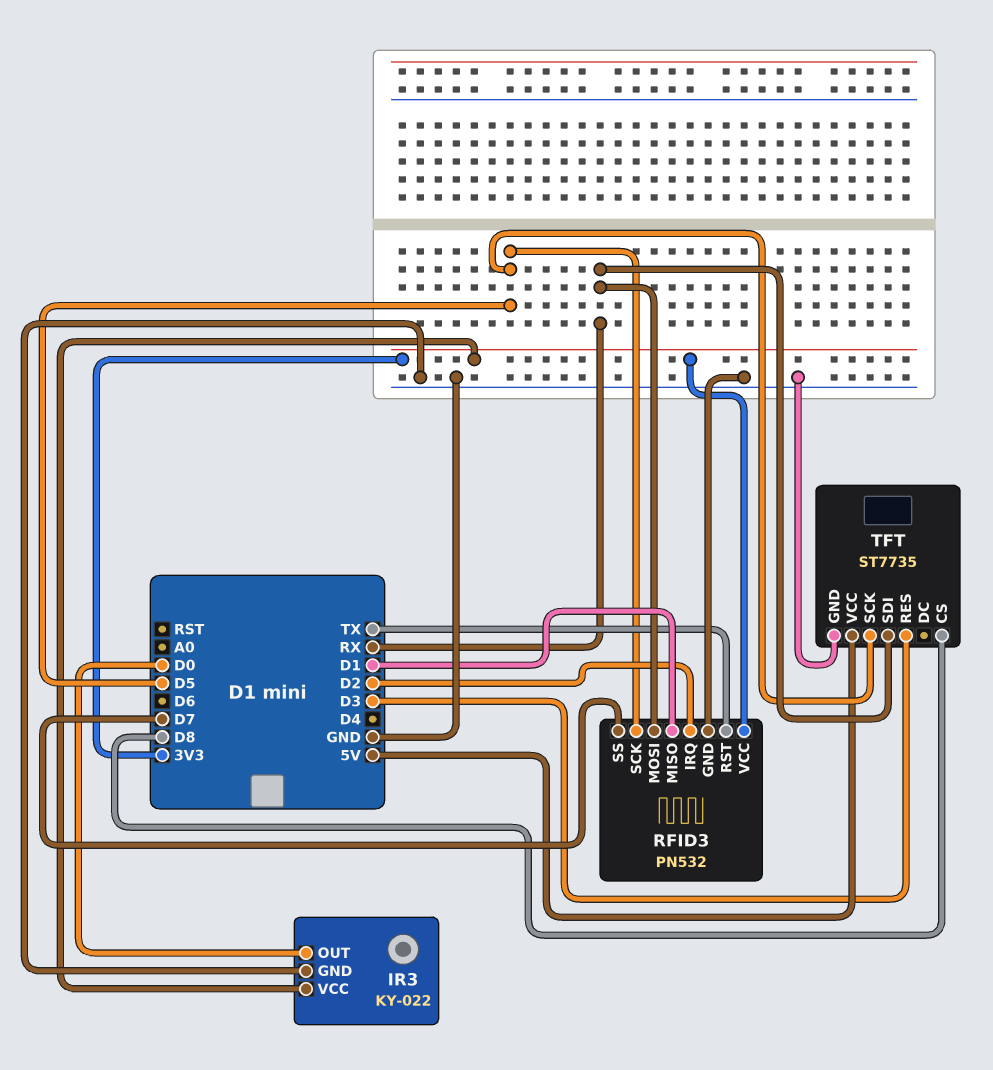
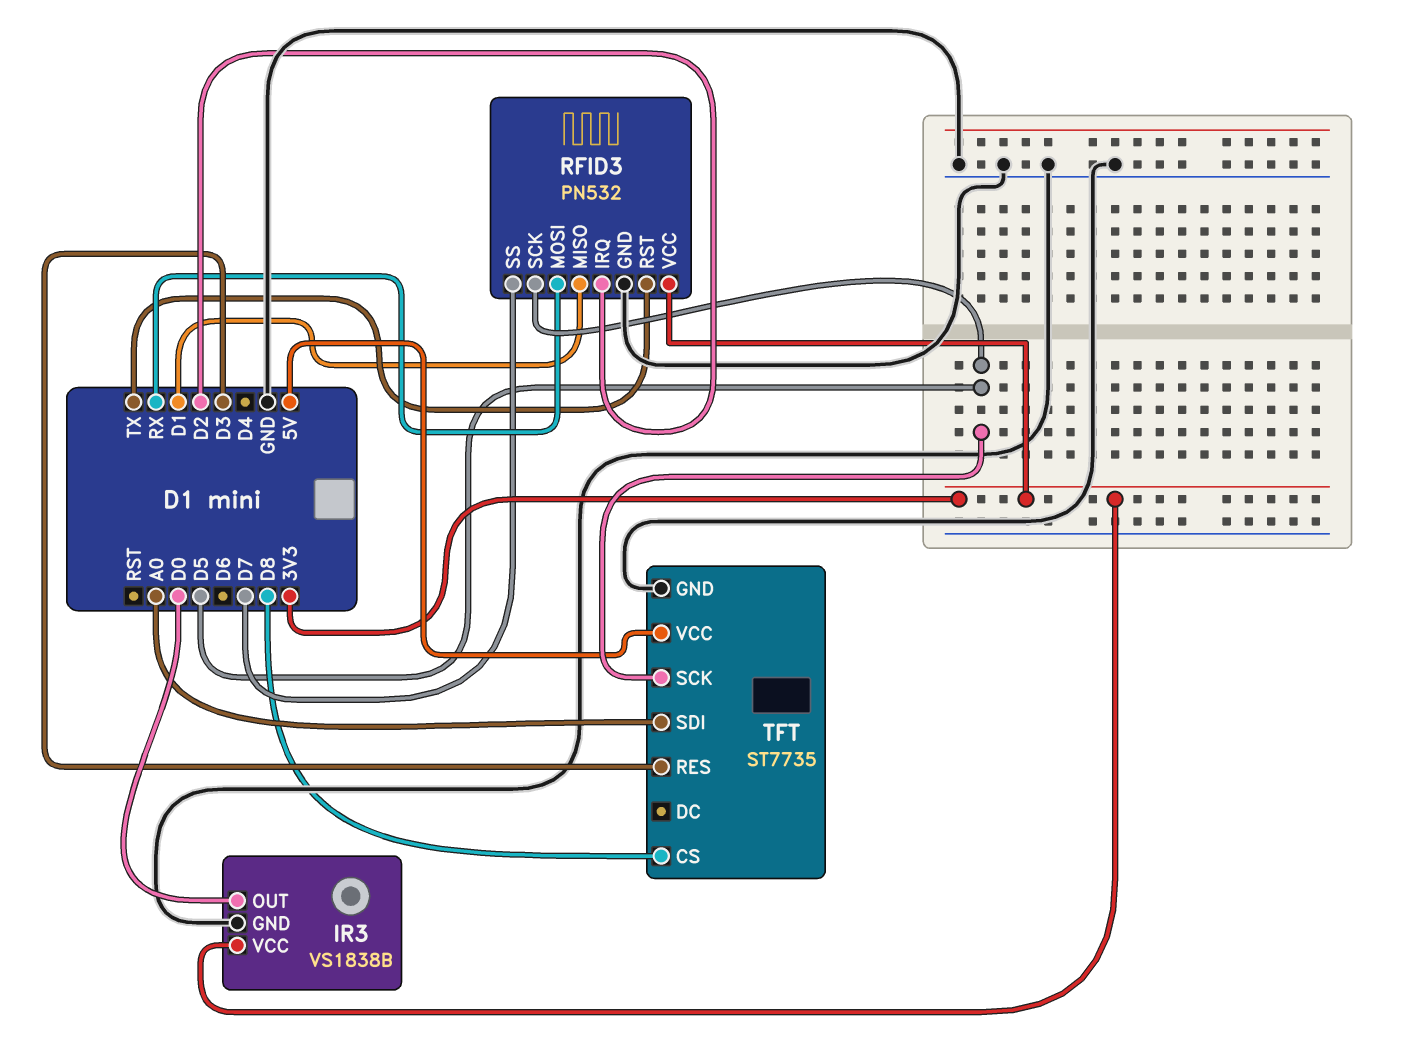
IR3: KY-022 -> VS1838B
TFT pin SDI: RX -> A0

